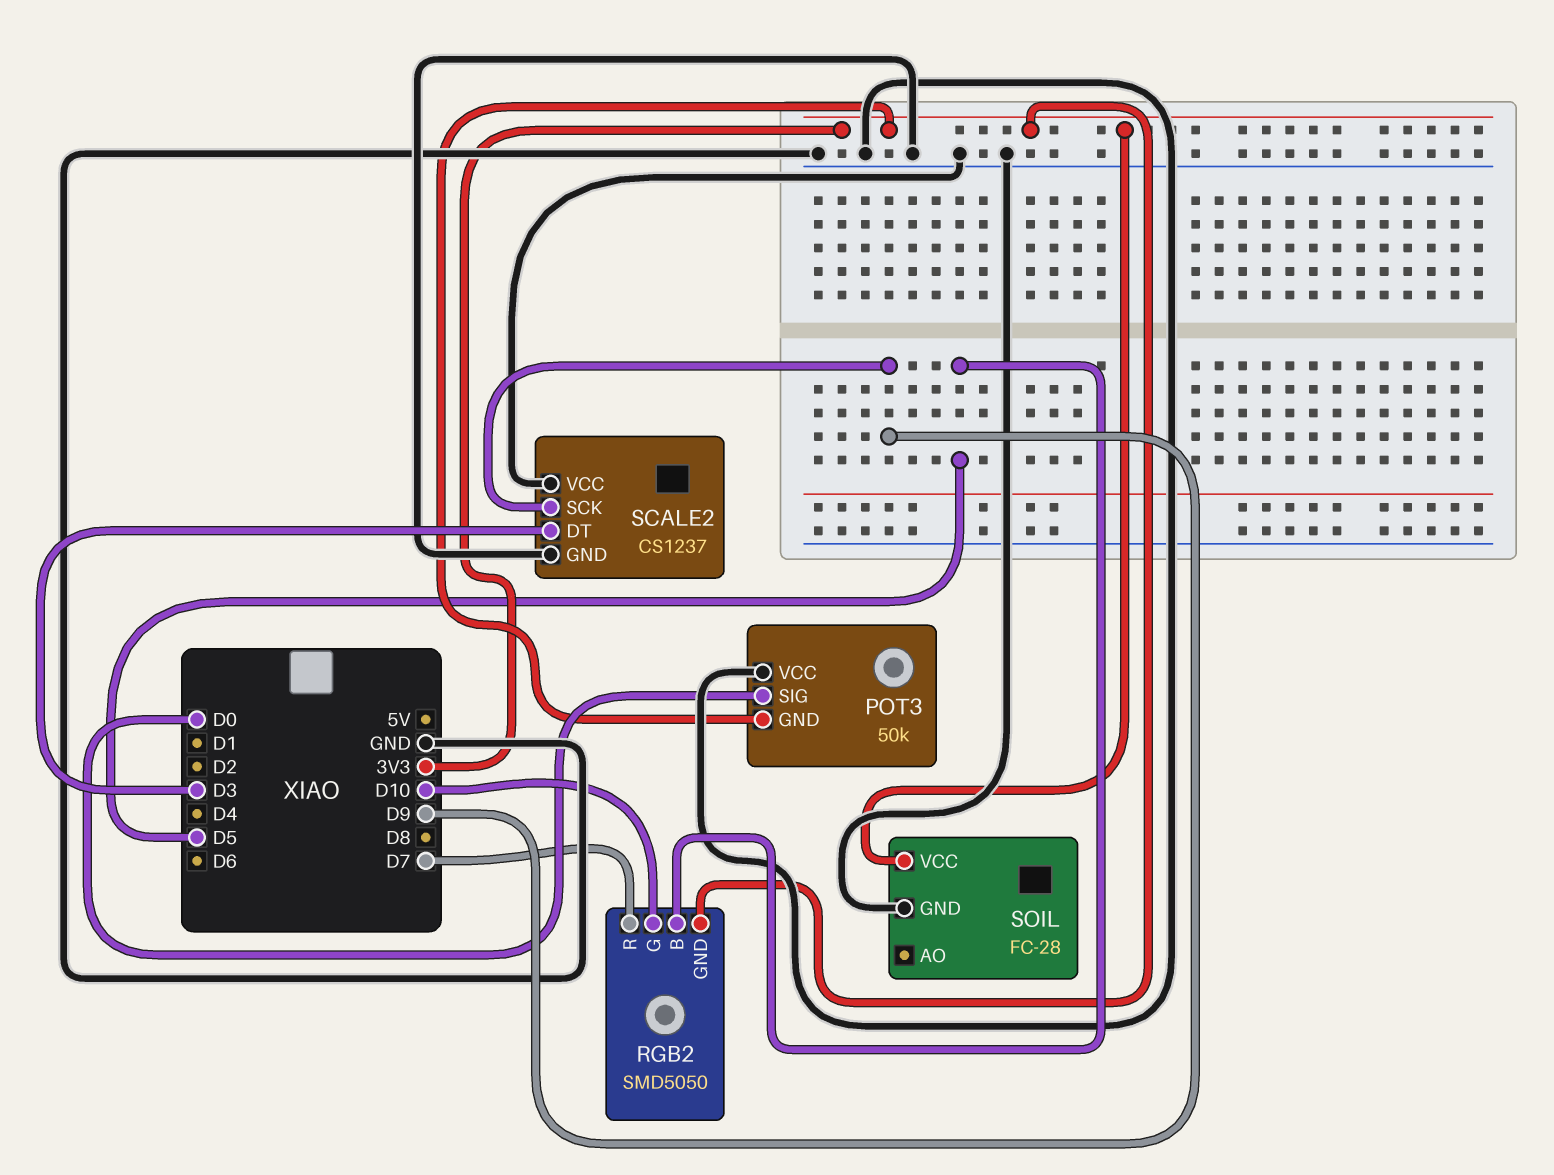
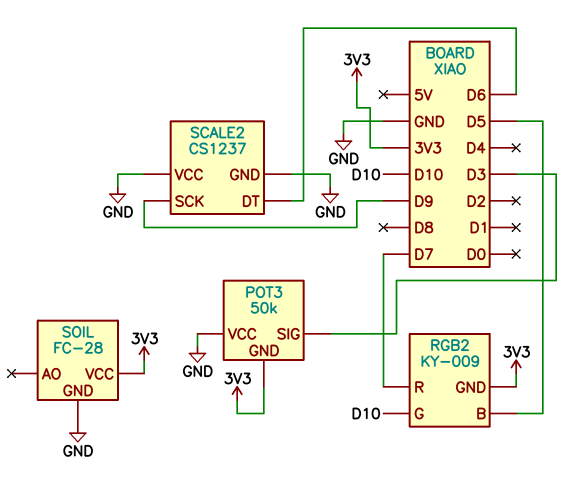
POT3 pin SIG: D0 -> D3
RGB2: SMD5050 -> KY-009
SCALE2 pin DT: D3 -> D6

